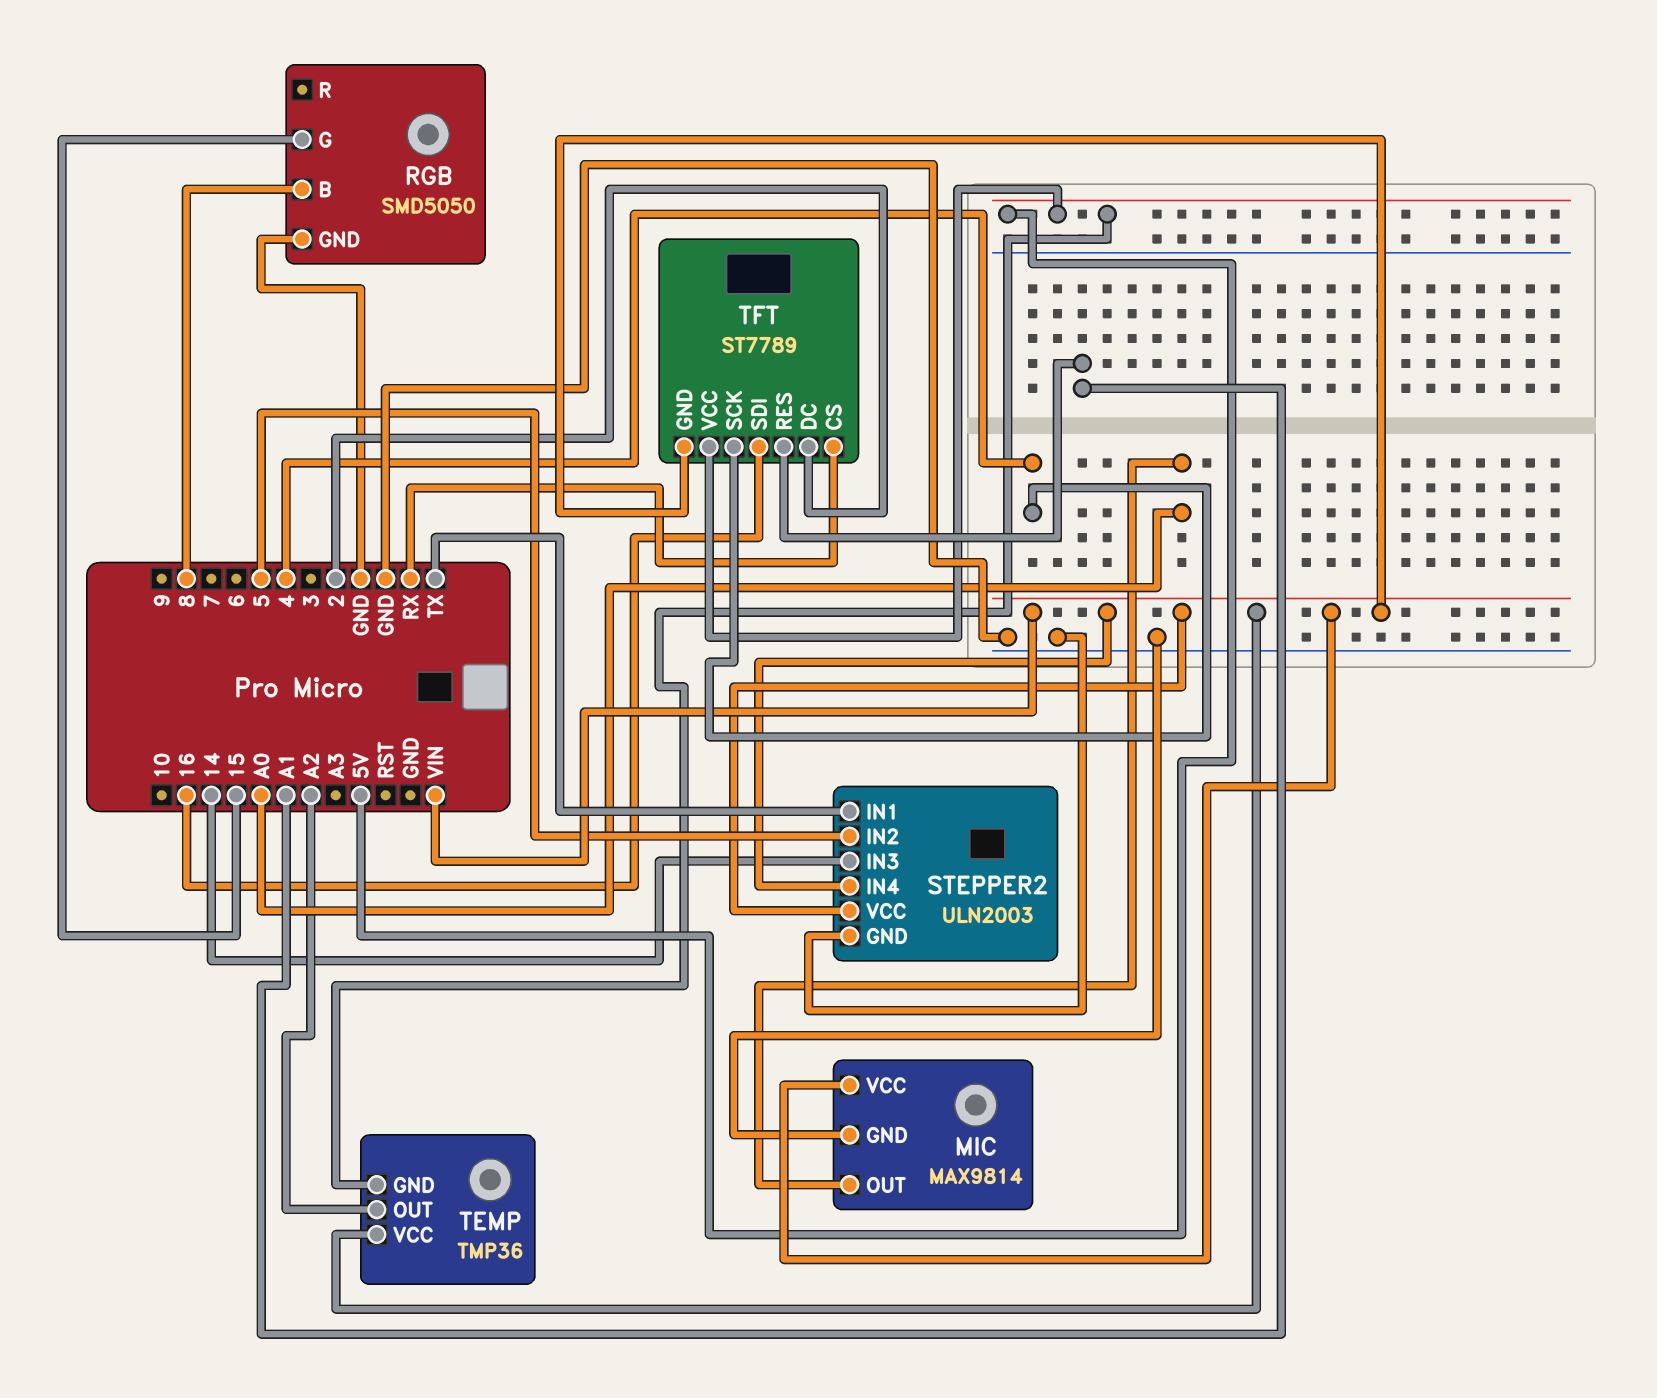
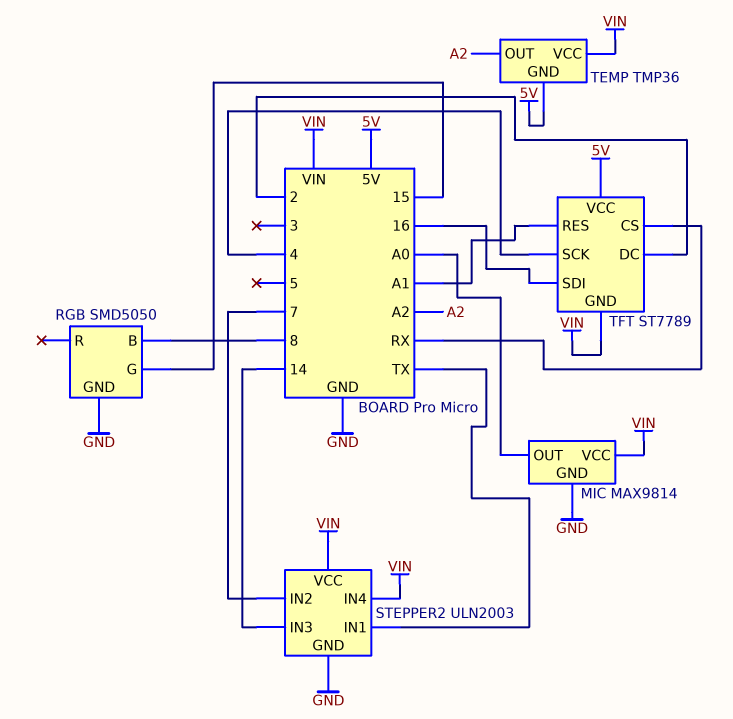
STEPPER2 pin IN2: 5 -> 7

